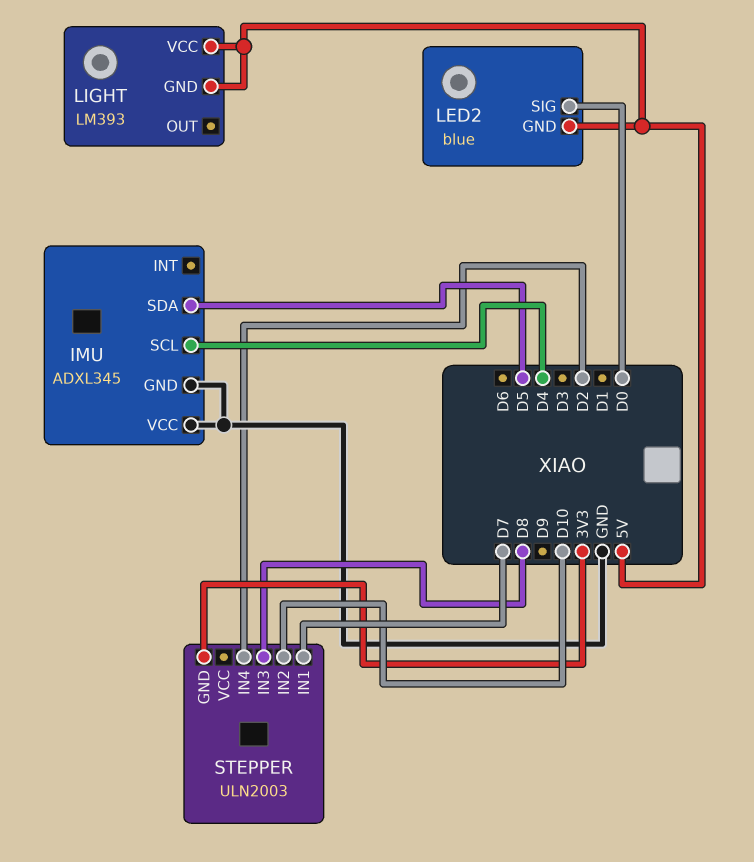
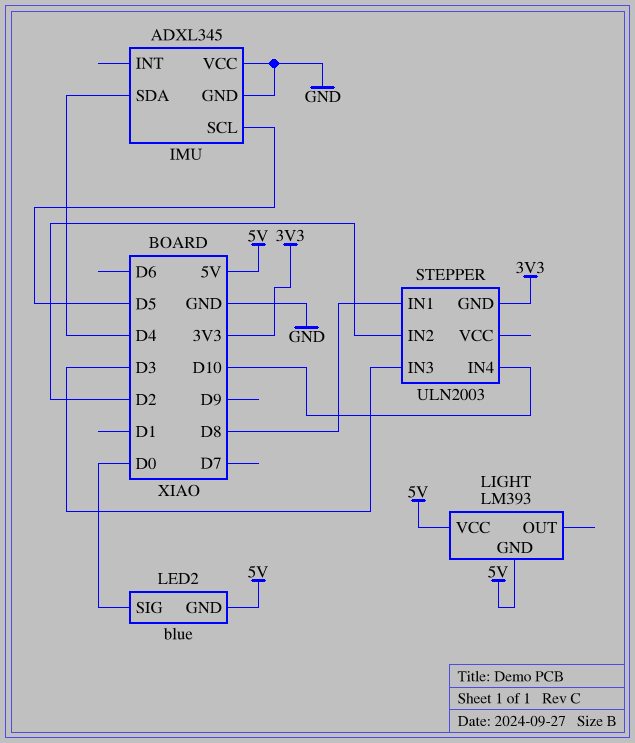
IMU pin SCL: D4 -> D5
IMU pin SDA: D5 -> D4
STEPPER pin IN1: D7 -> D8
STEPPER pin IN2: D10 -> D2
STEPPER pin IN3: D8 -> D3
STEPPER pin IN4: D2 -> D10

